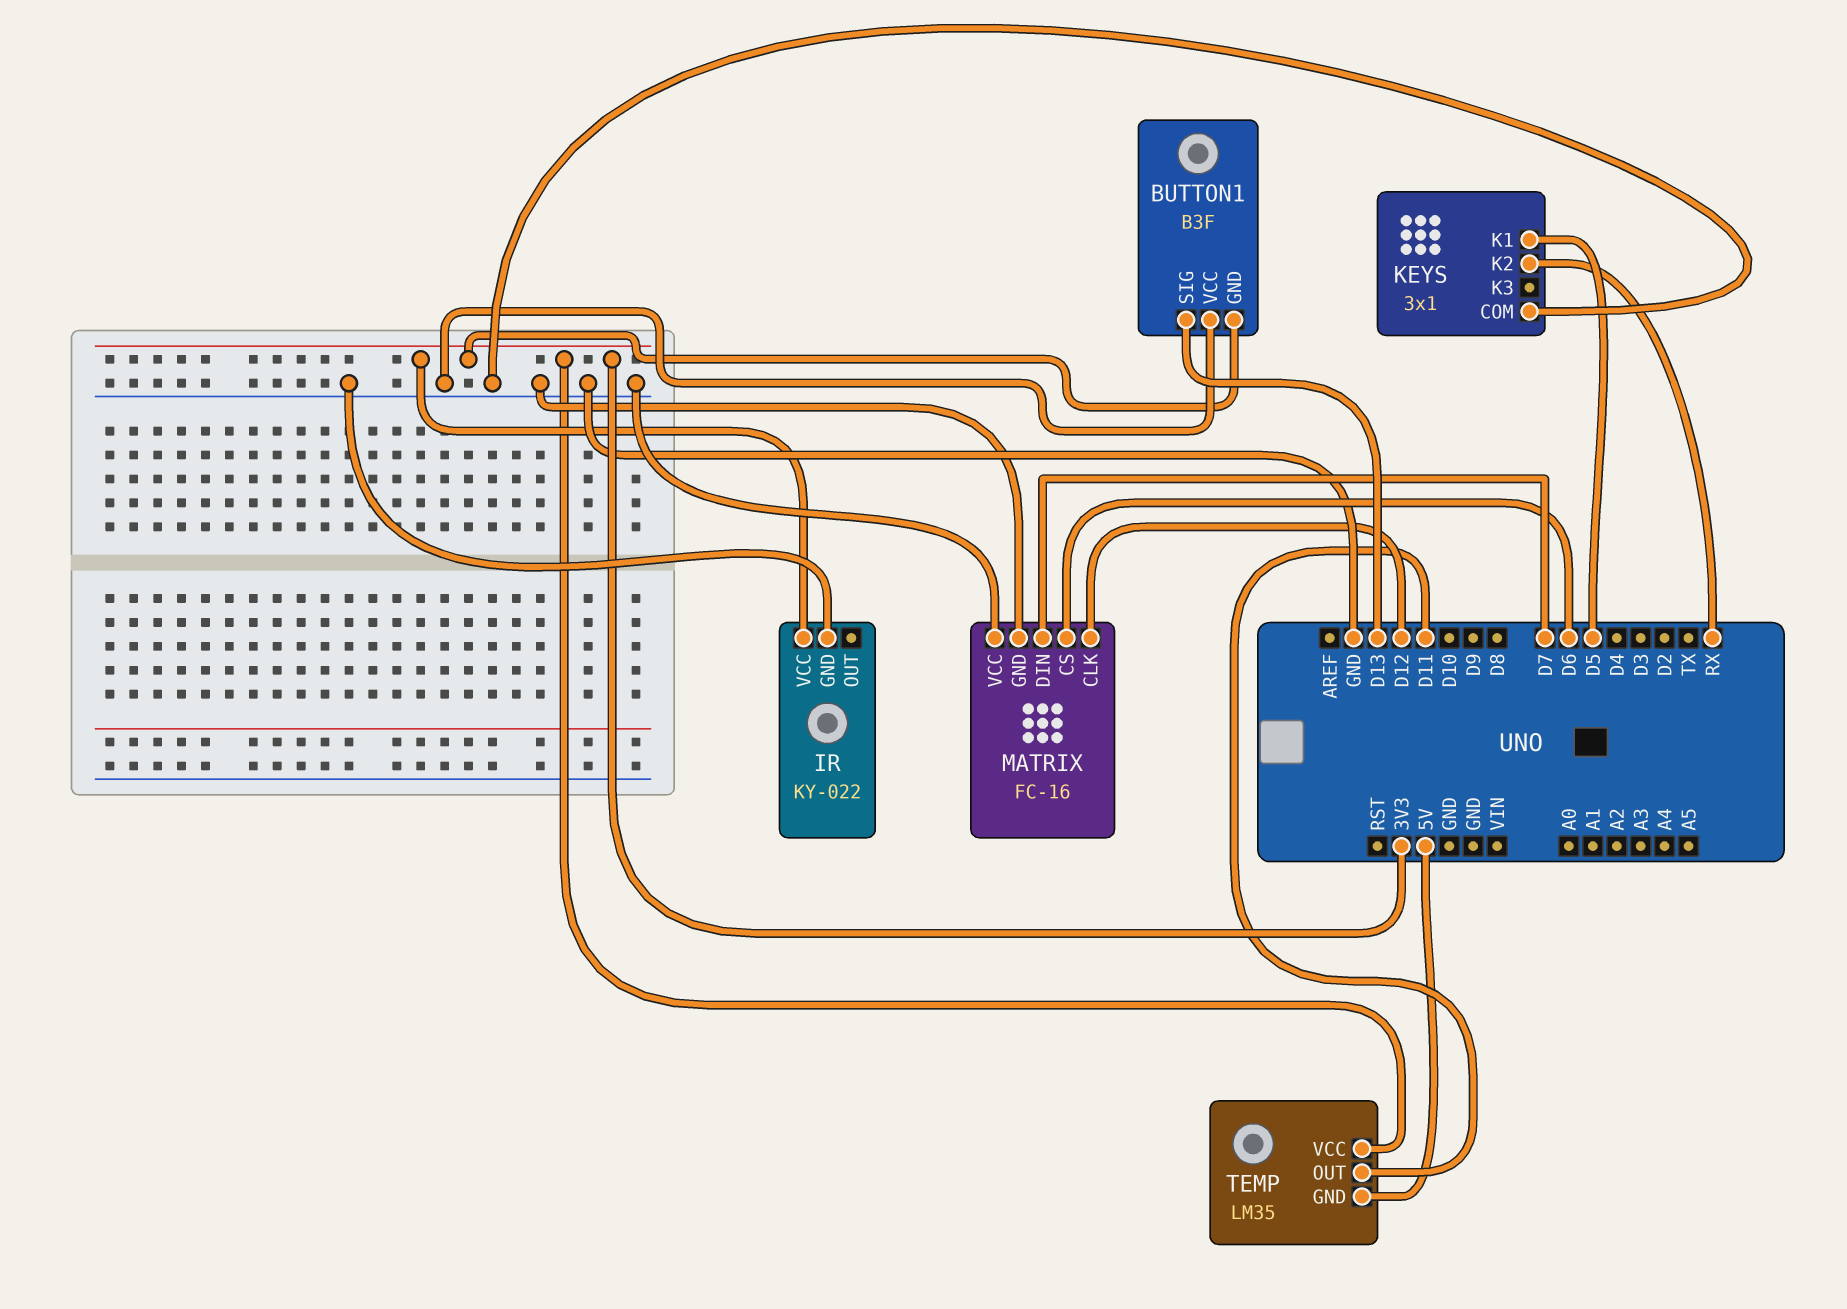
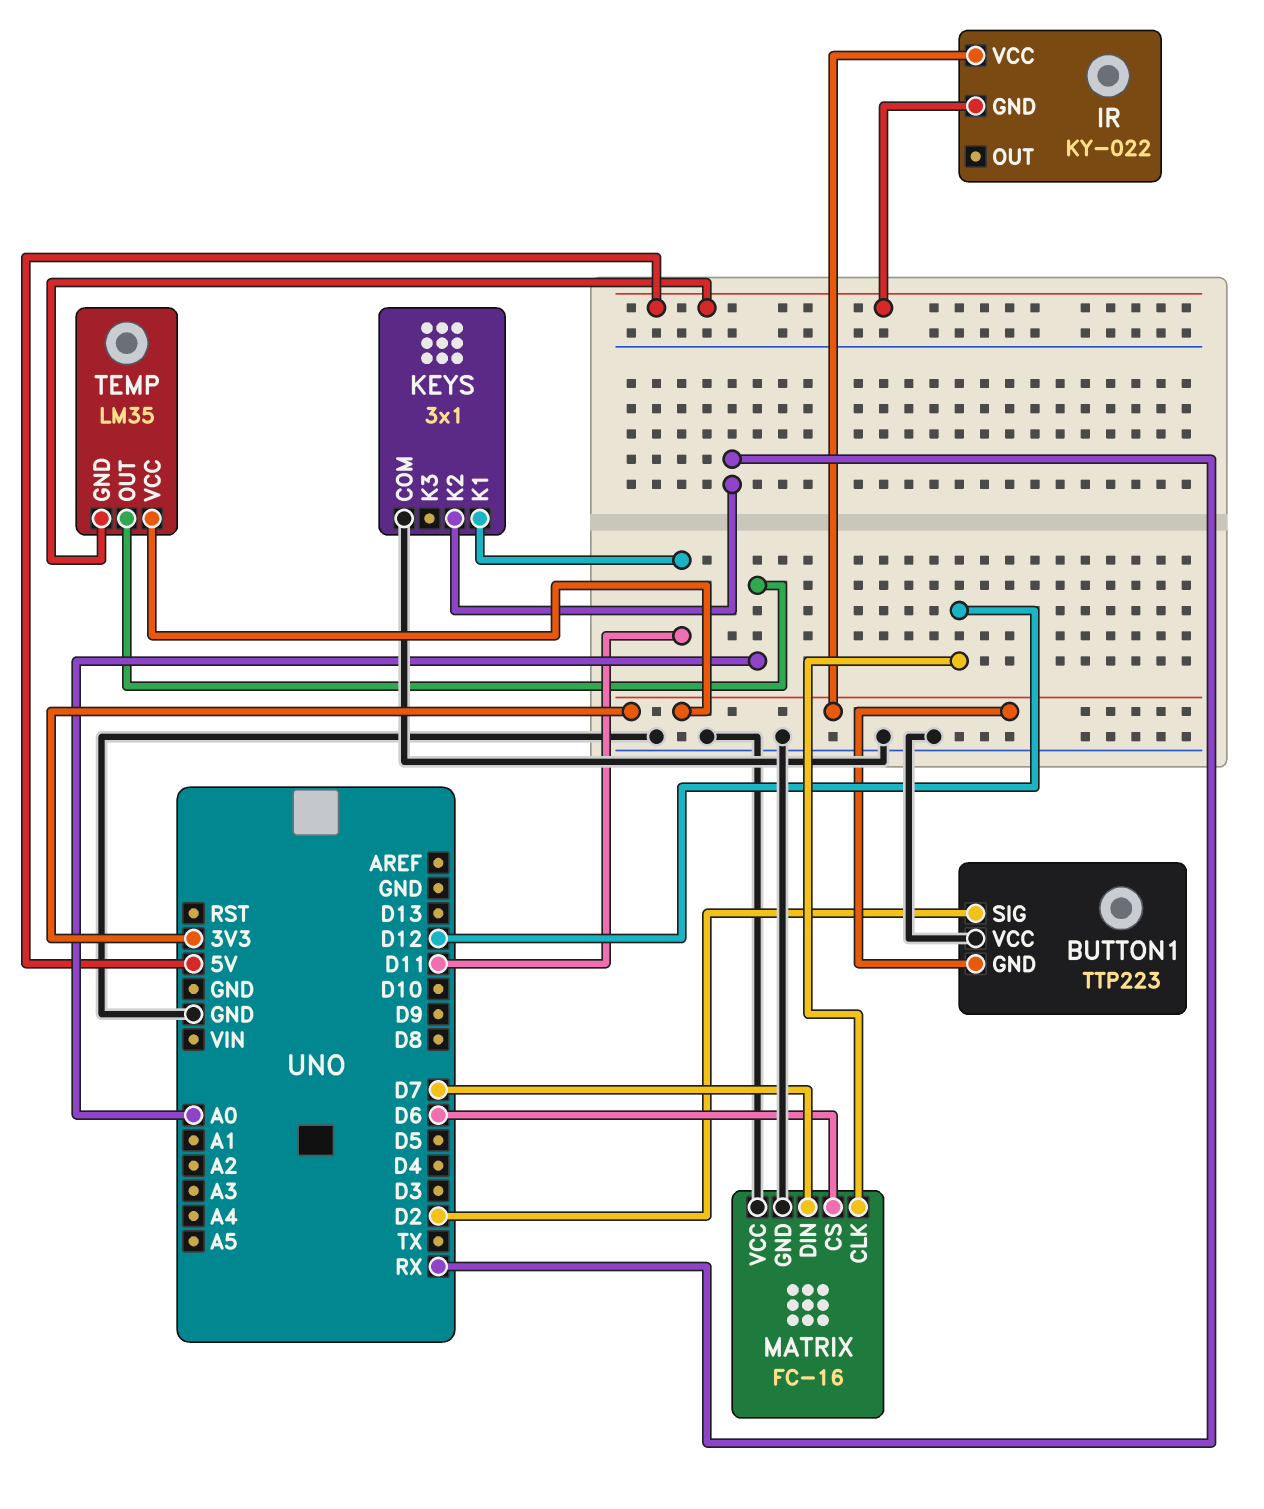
BUTTON1: B3F -> TTP223
BUTTON1 pin SIG: D13 -> D2
IR pin GND: GND -> 5V
KEYS pin K1: D5 -> D11
TEMP pin OUT: D11 -> A0

